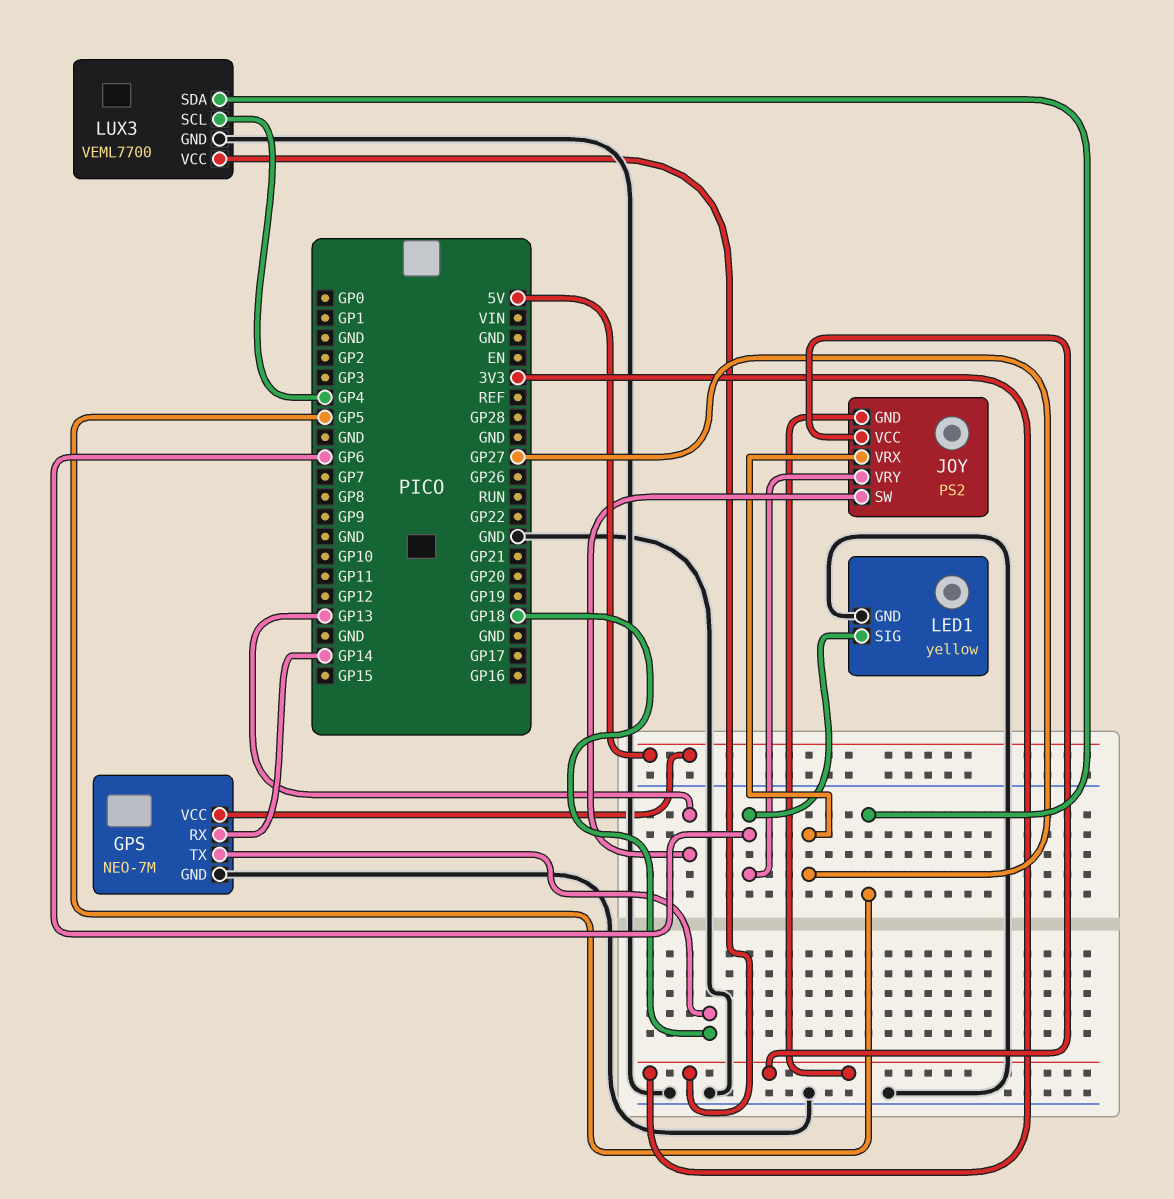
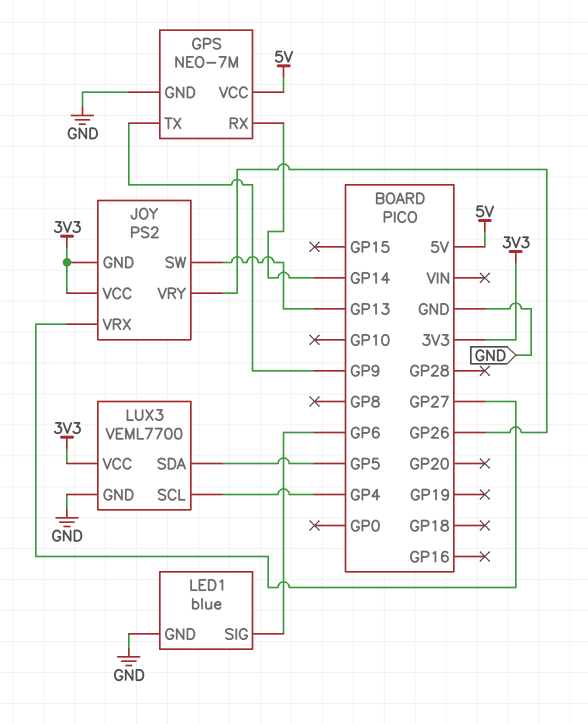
GPS pin TX: GP18 -> GP9
JOY pin VRY: GP6 -> GP26
LED1: yellow -> blue

